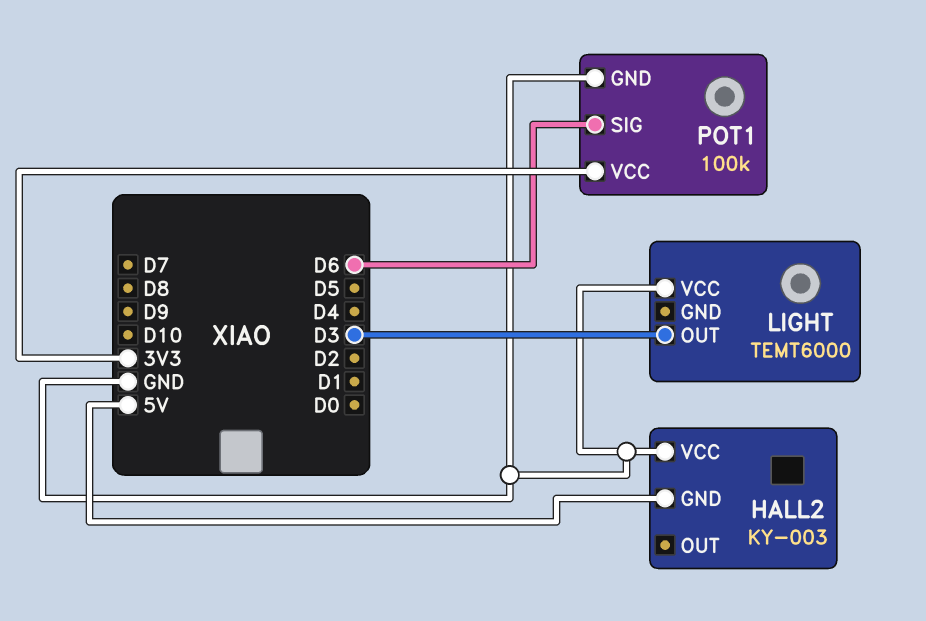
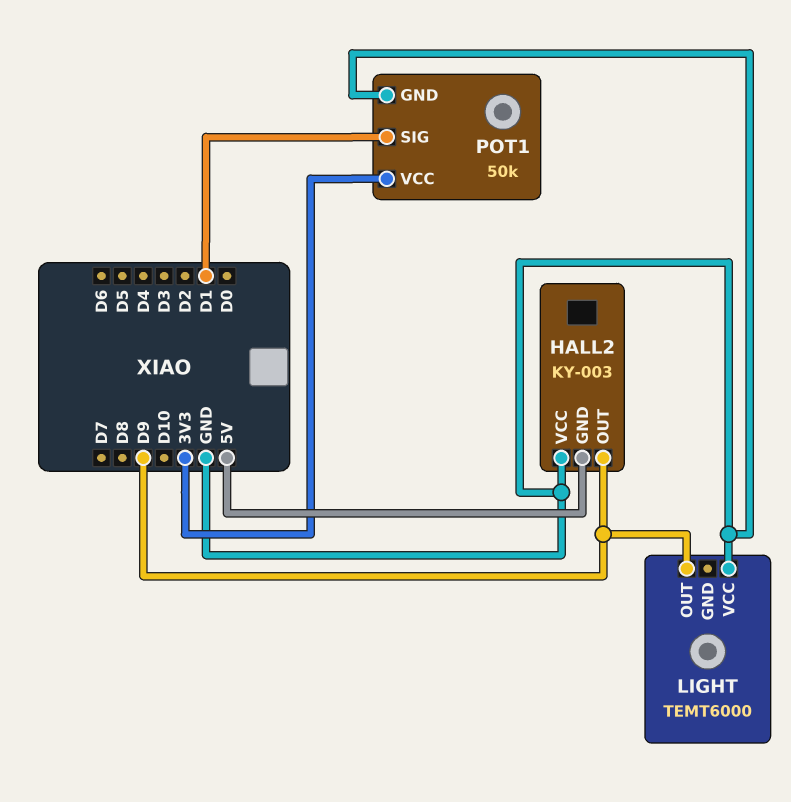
HALL2 pin OUT: none -> D9
LIGHT pin OUT: D3 -> D9
POT1: 100k -> 50k
POT1 pin SIG: D6 -> D1

